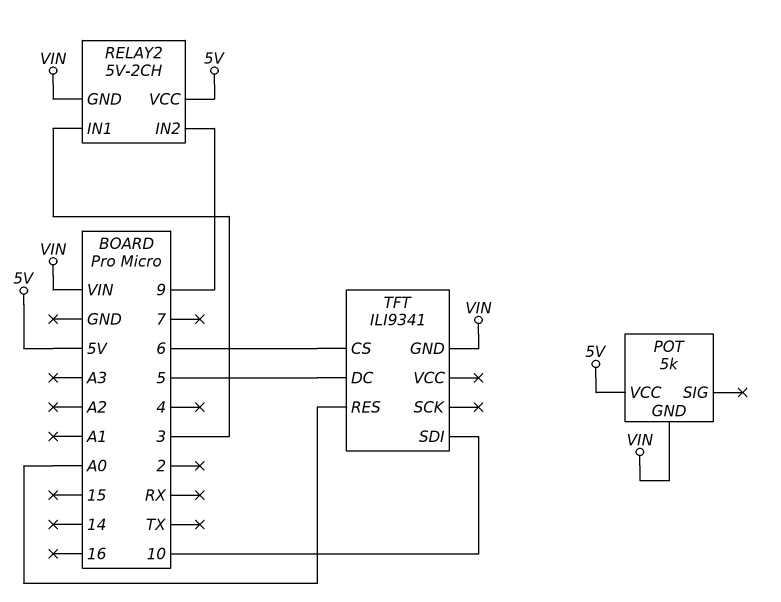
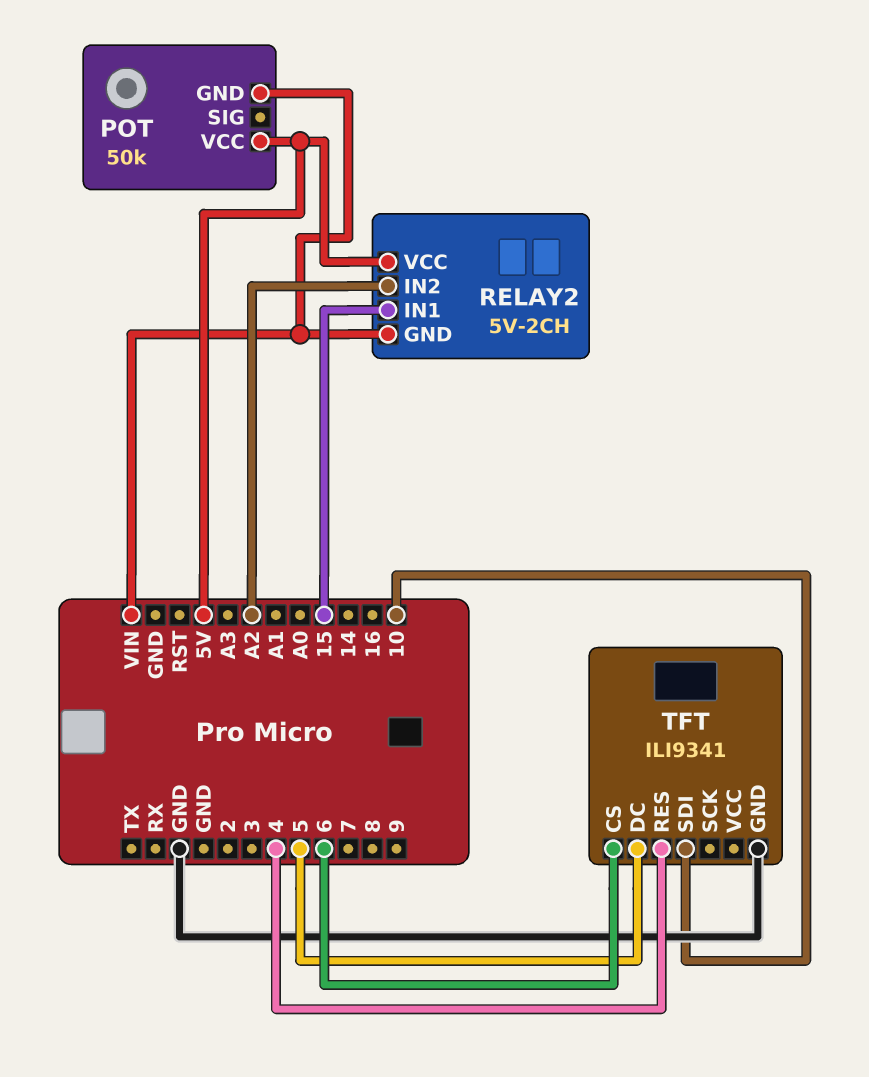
POT: 5k -> 50k
RELAY2 pin IN1: 3 -> 15
RELAY2 pin IN2: 9 -> A2
TFT pin GND: VIN -> GND
TFT pin RES: A0 -> 4

